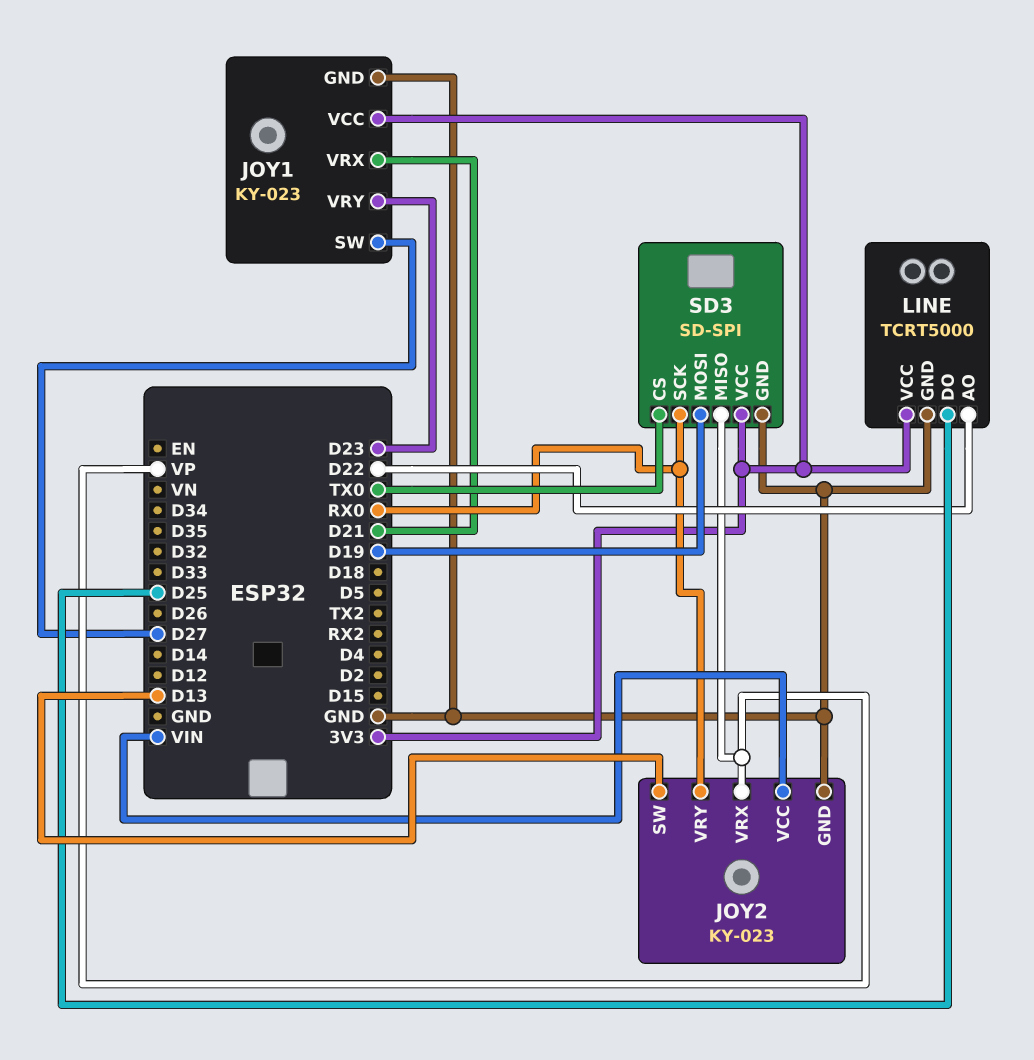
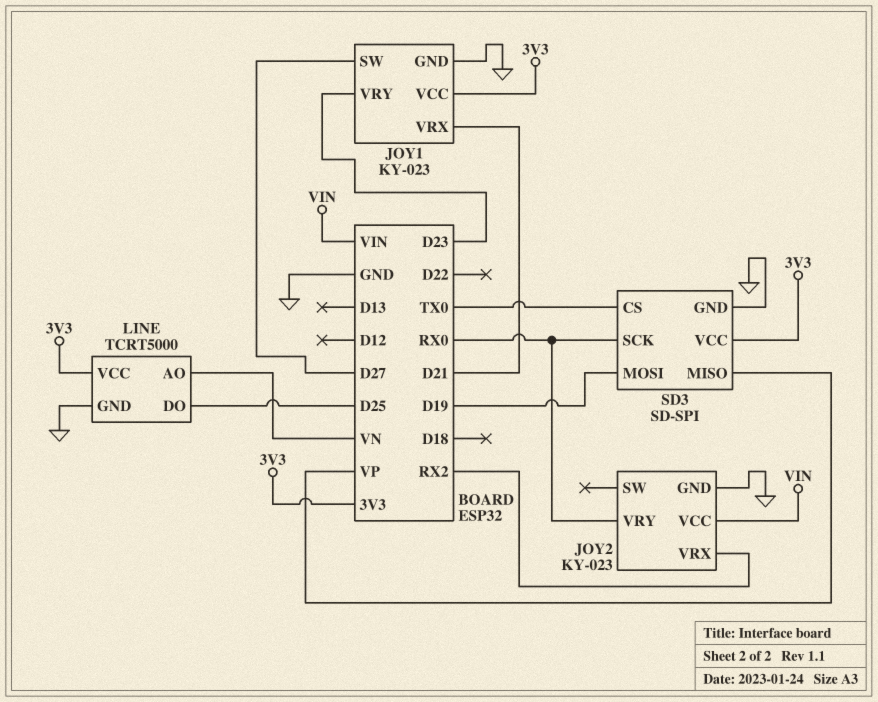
JOY2 pin SW: D13 -> none
JOY2 pin VRX: VP -> RX2
LINE pin AO: D22 -> VN

